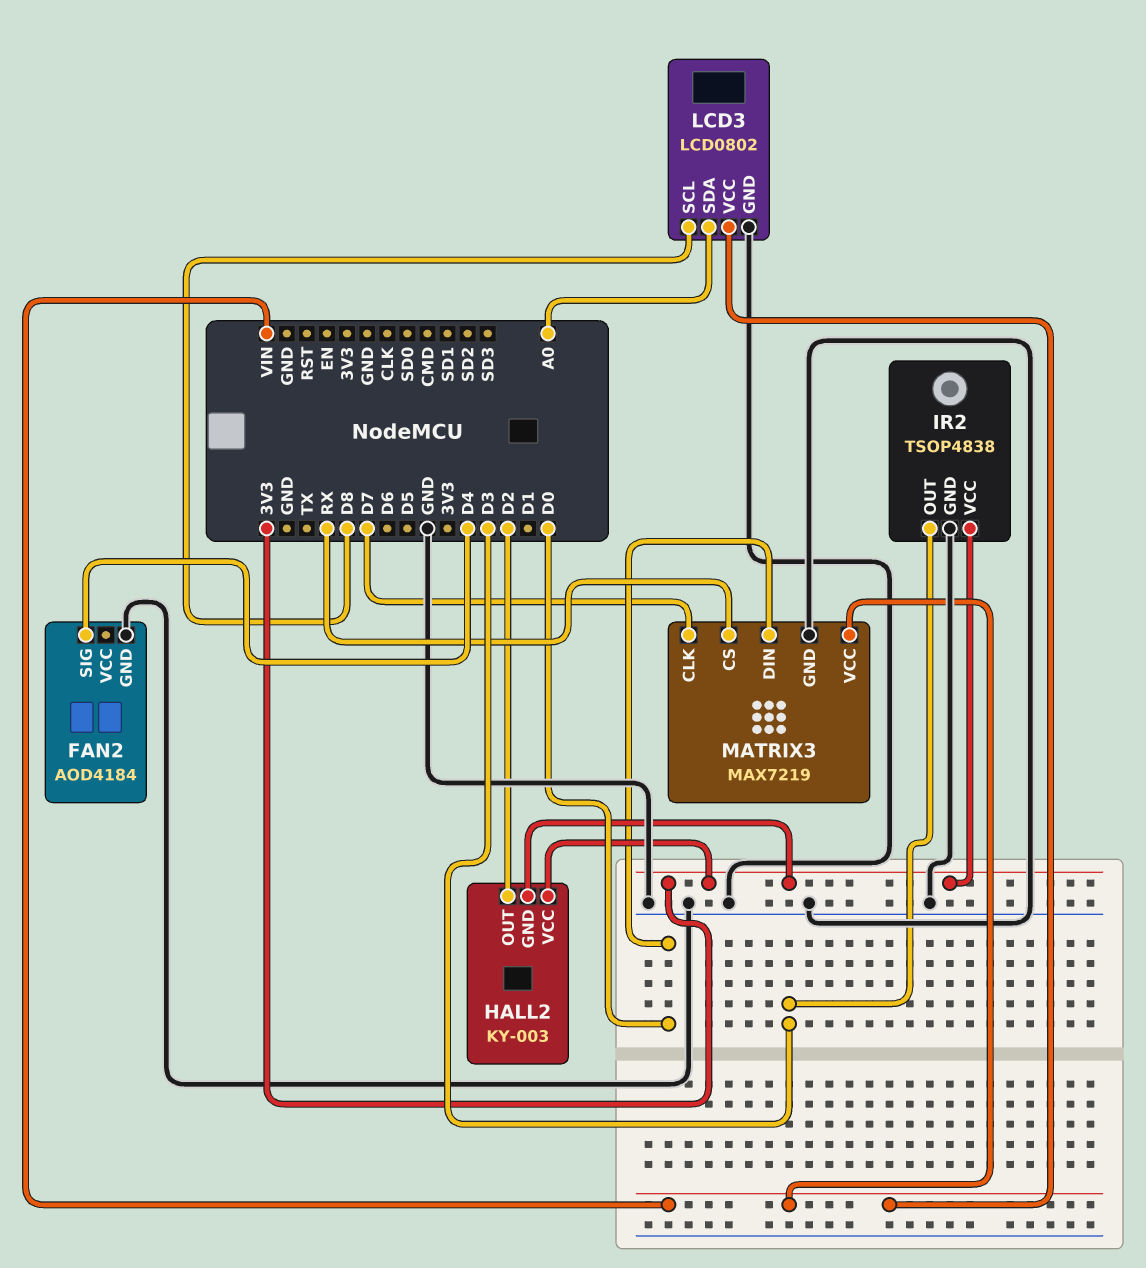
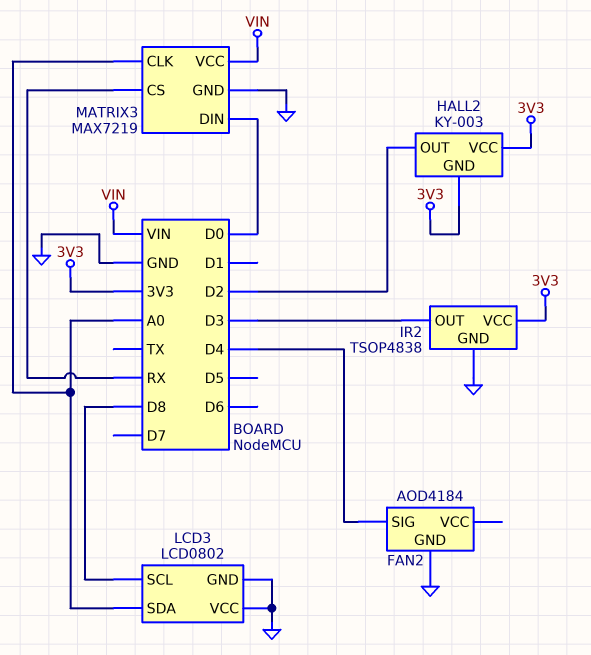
LCD3 pin VCC: VIN -> GND
MATRIX3 pin CLK: D7 -> A0

